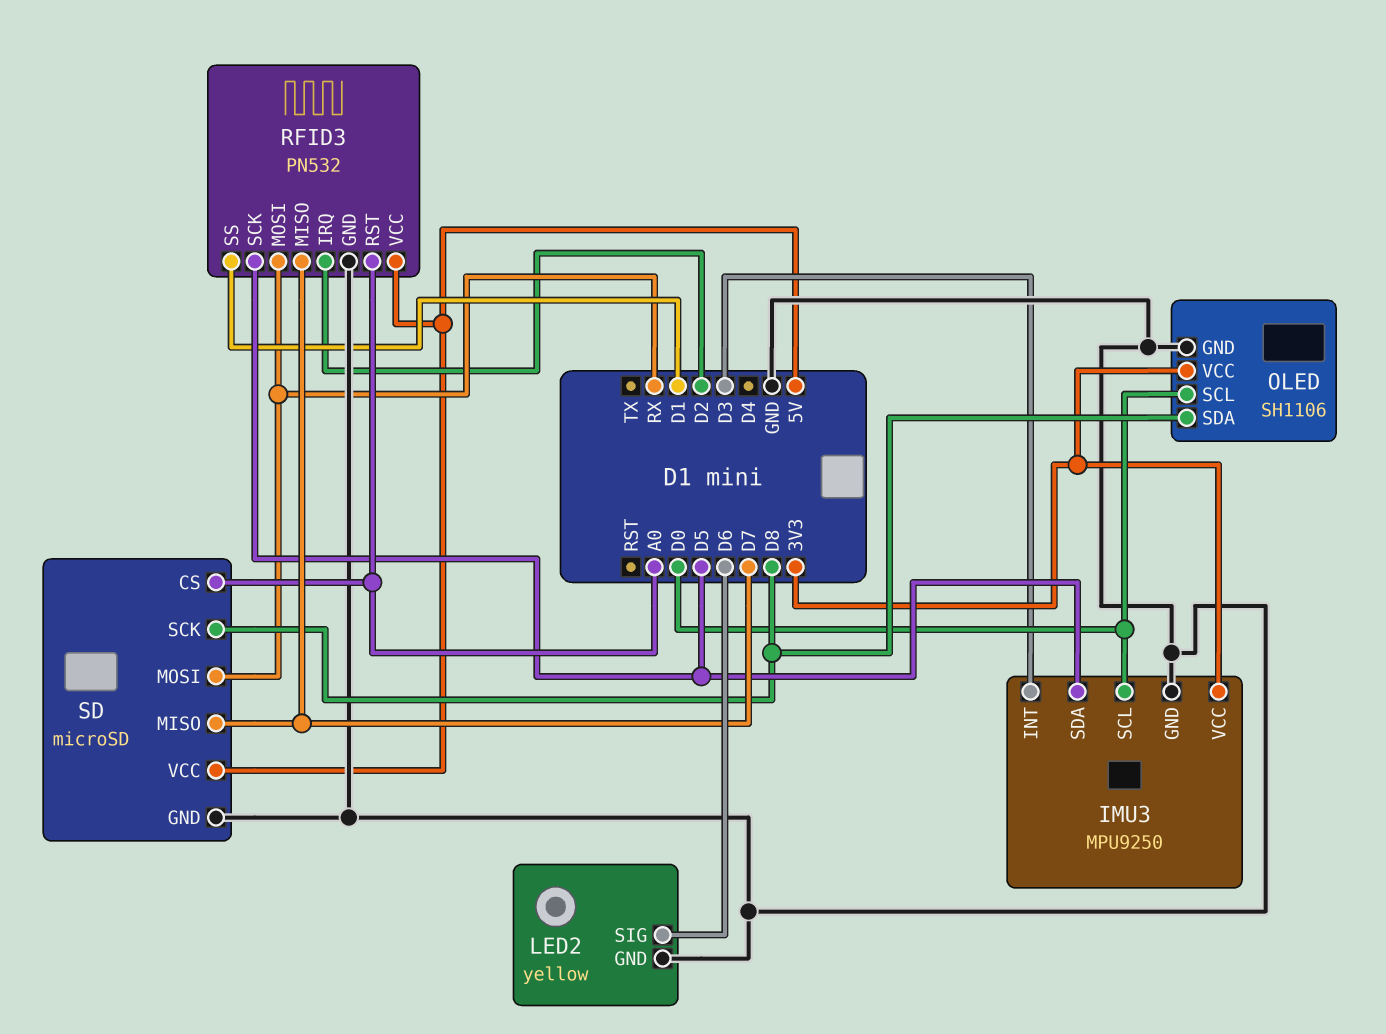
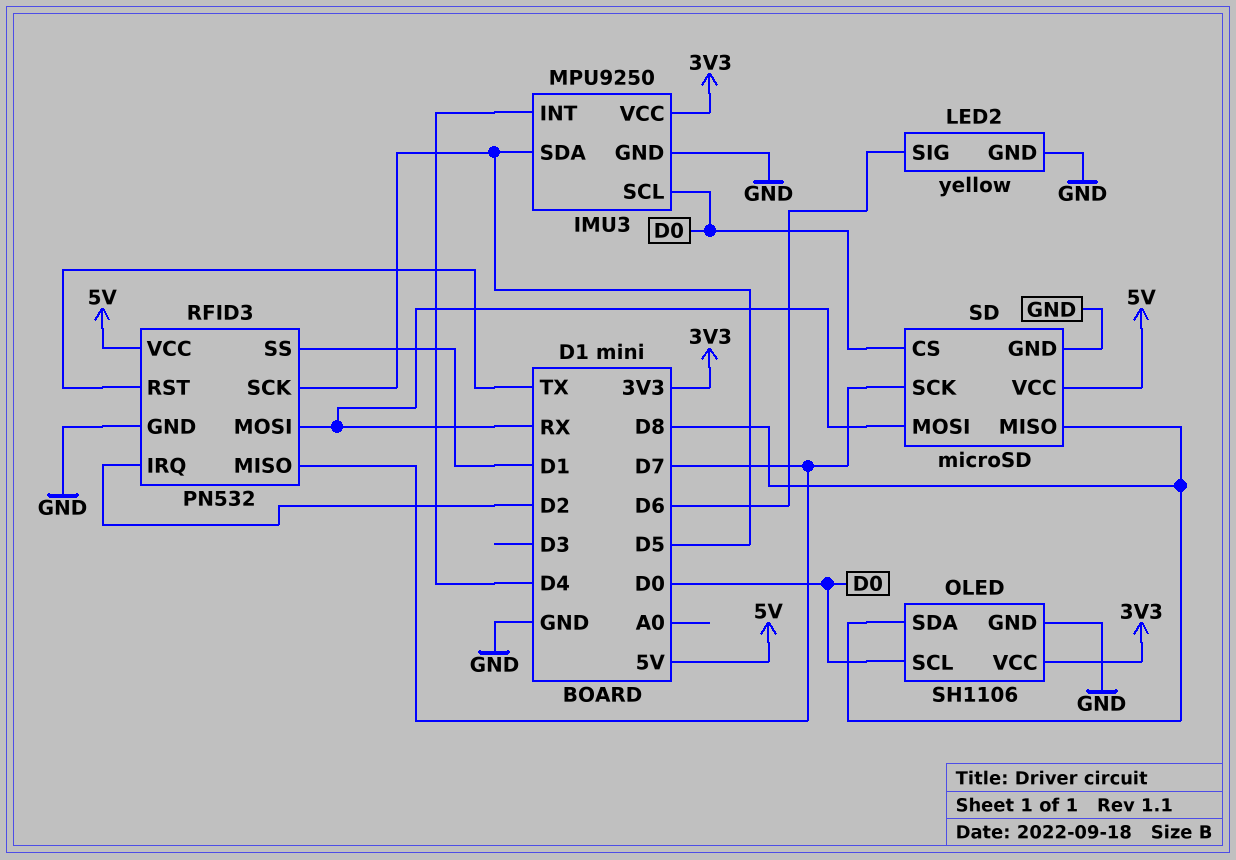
IMU3 pin INT: D3 -> D4
RFID3 pin RST: A0 -> TX
SD pin CS: A0 -> D0
SD pin MISO: D7 -> D8
SD pin SCK: D8 -> D7

